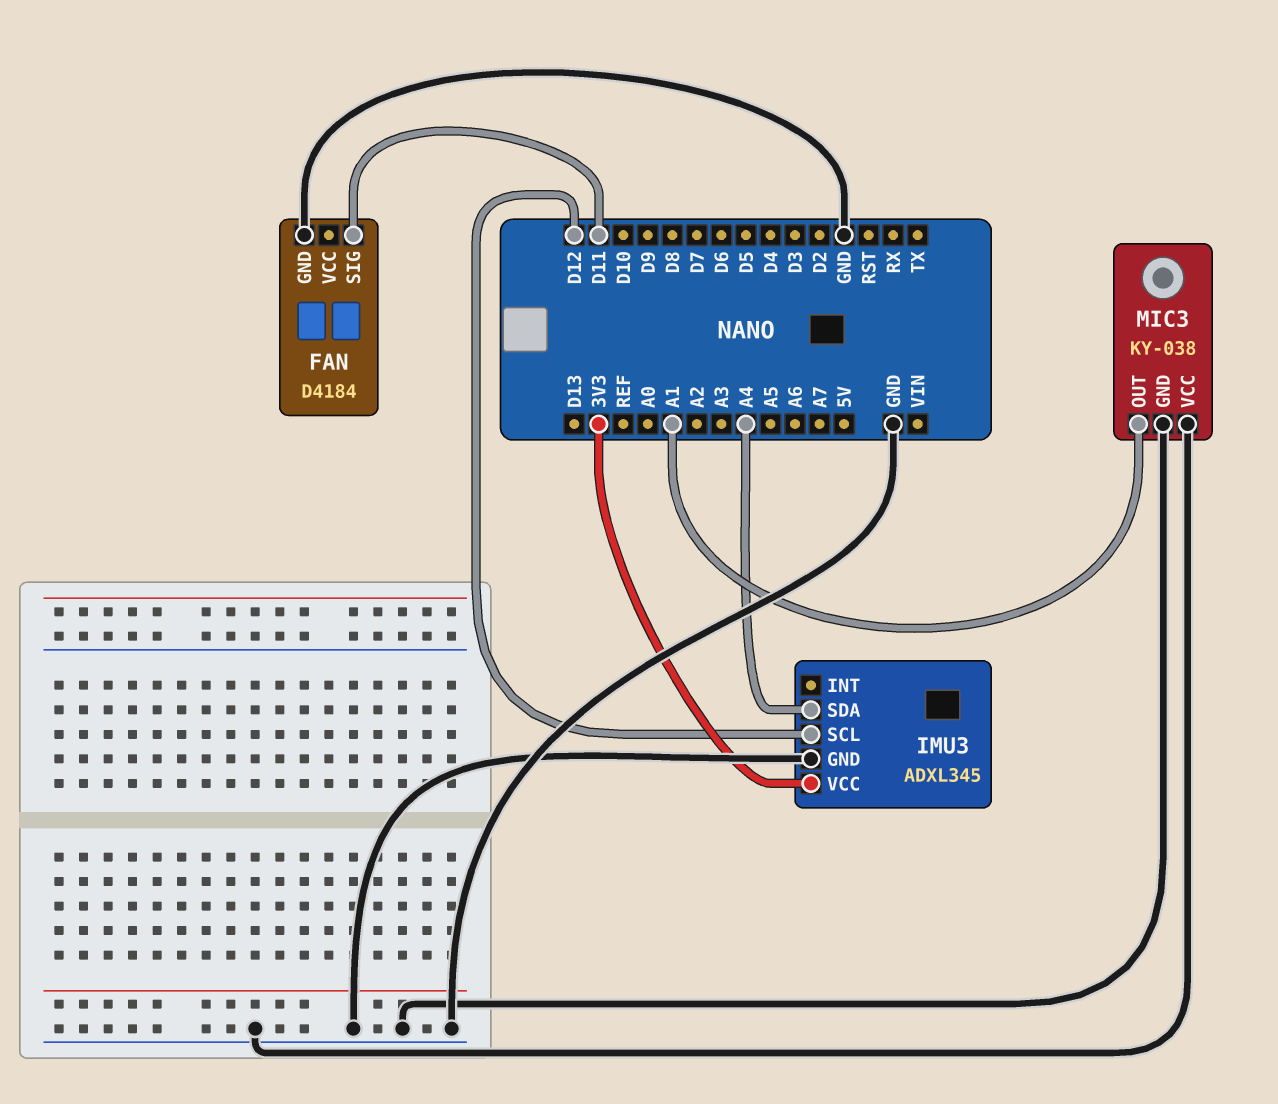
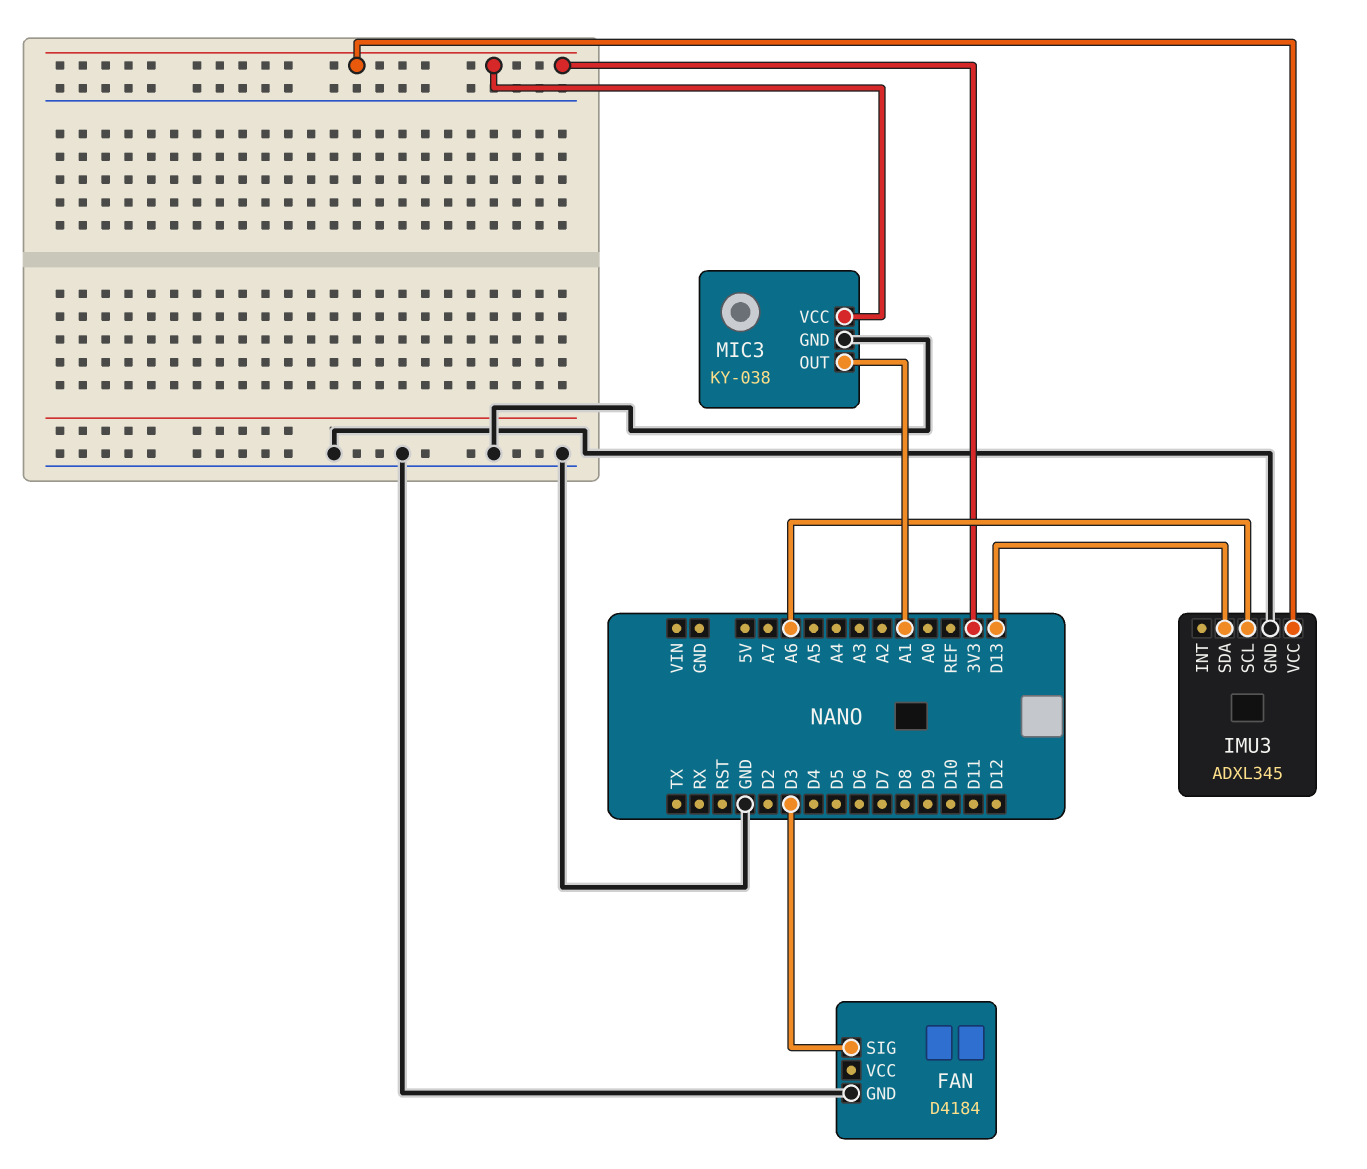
FAN pin SIG: D11 -> D3
IMU3 pin SCL: D12 -> A6
IMU3 pin SDA: A4 -> D13
MIC3 pin VCC: GND -> 3V3

